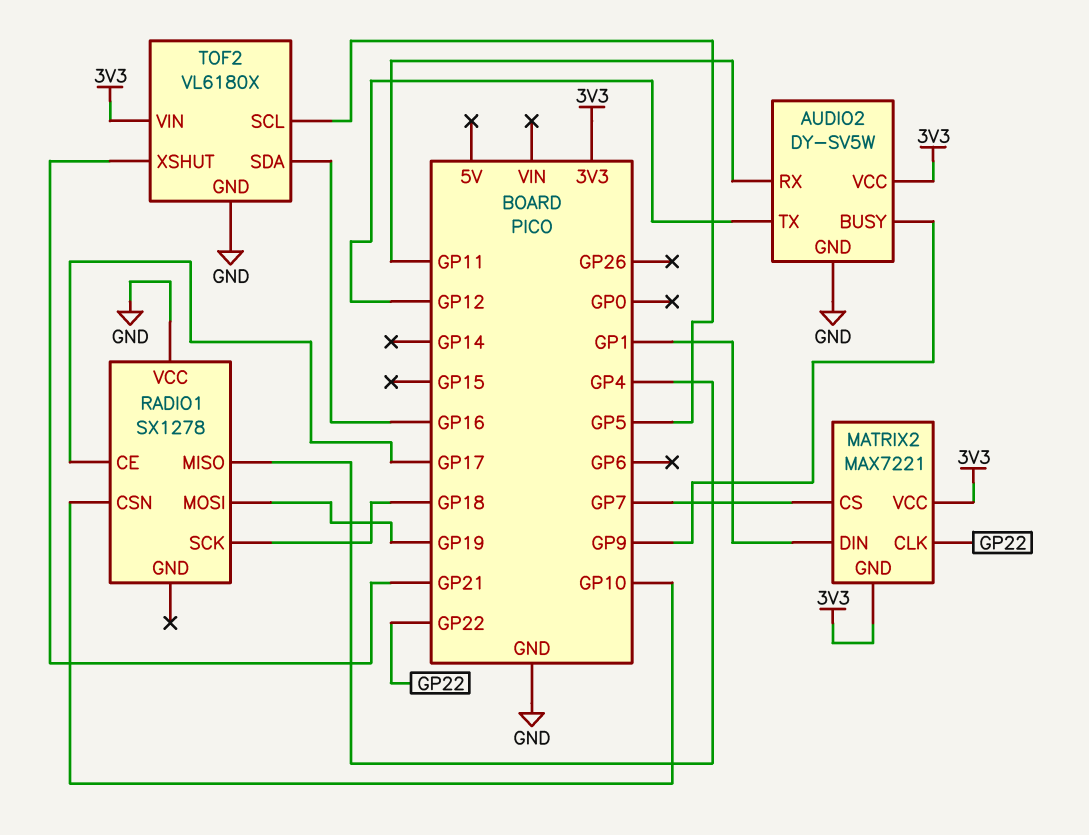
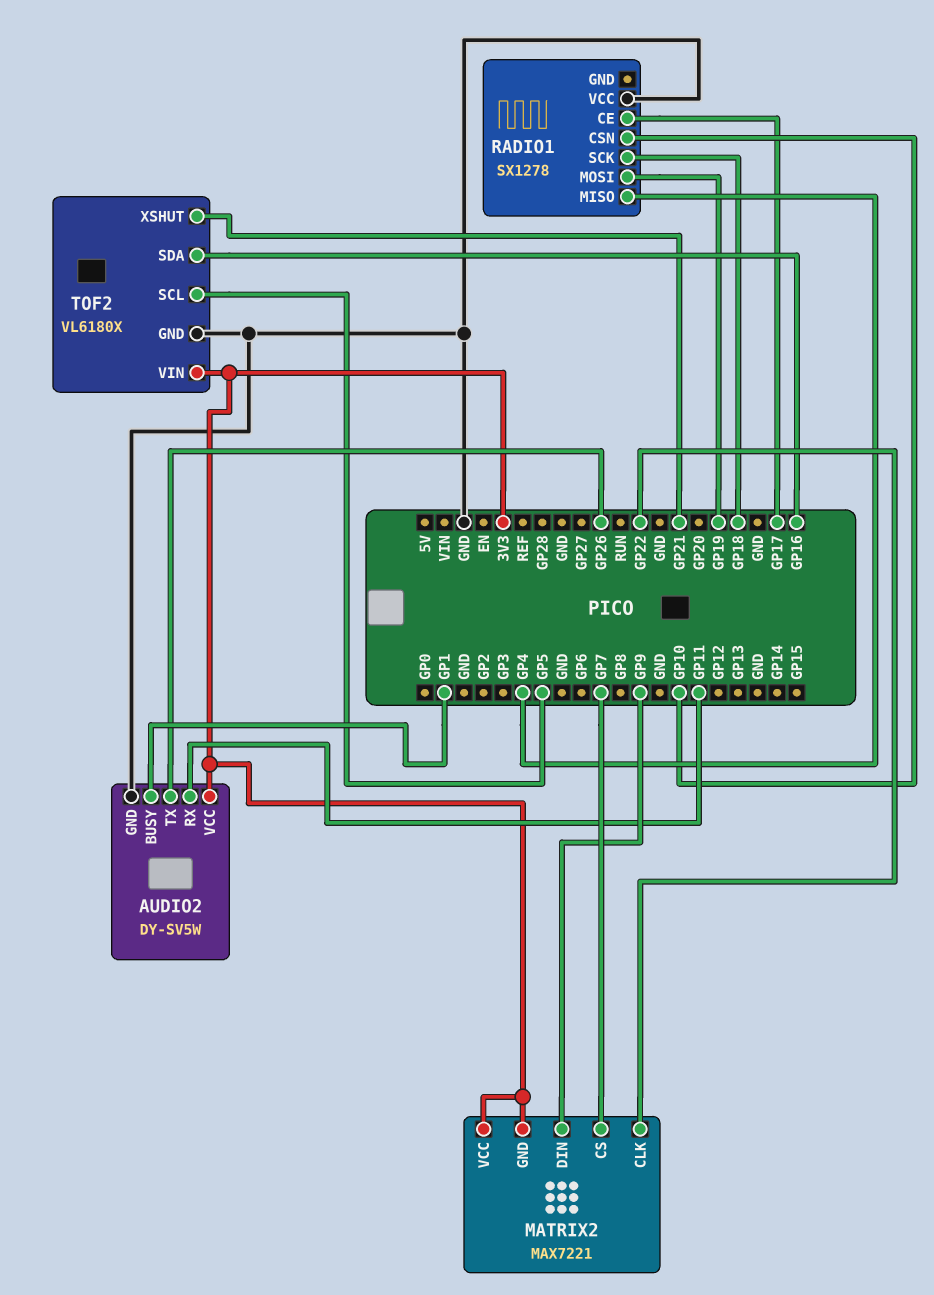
AUDIO2 pin BUSY: GP9 -> GP1
AUDIO2 pin TX: GP12 -> GP26
MATRIX2 pin DIN: GP1 -> GP9

